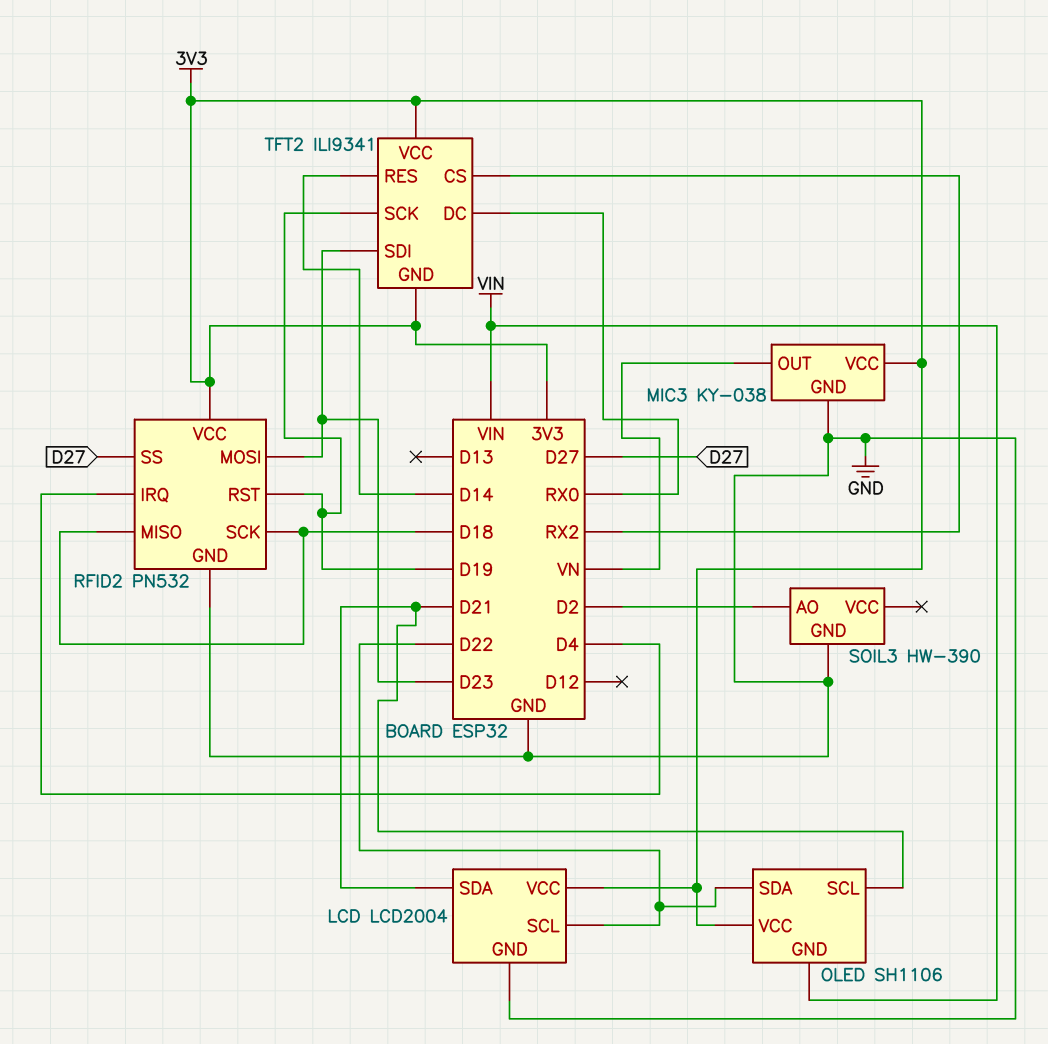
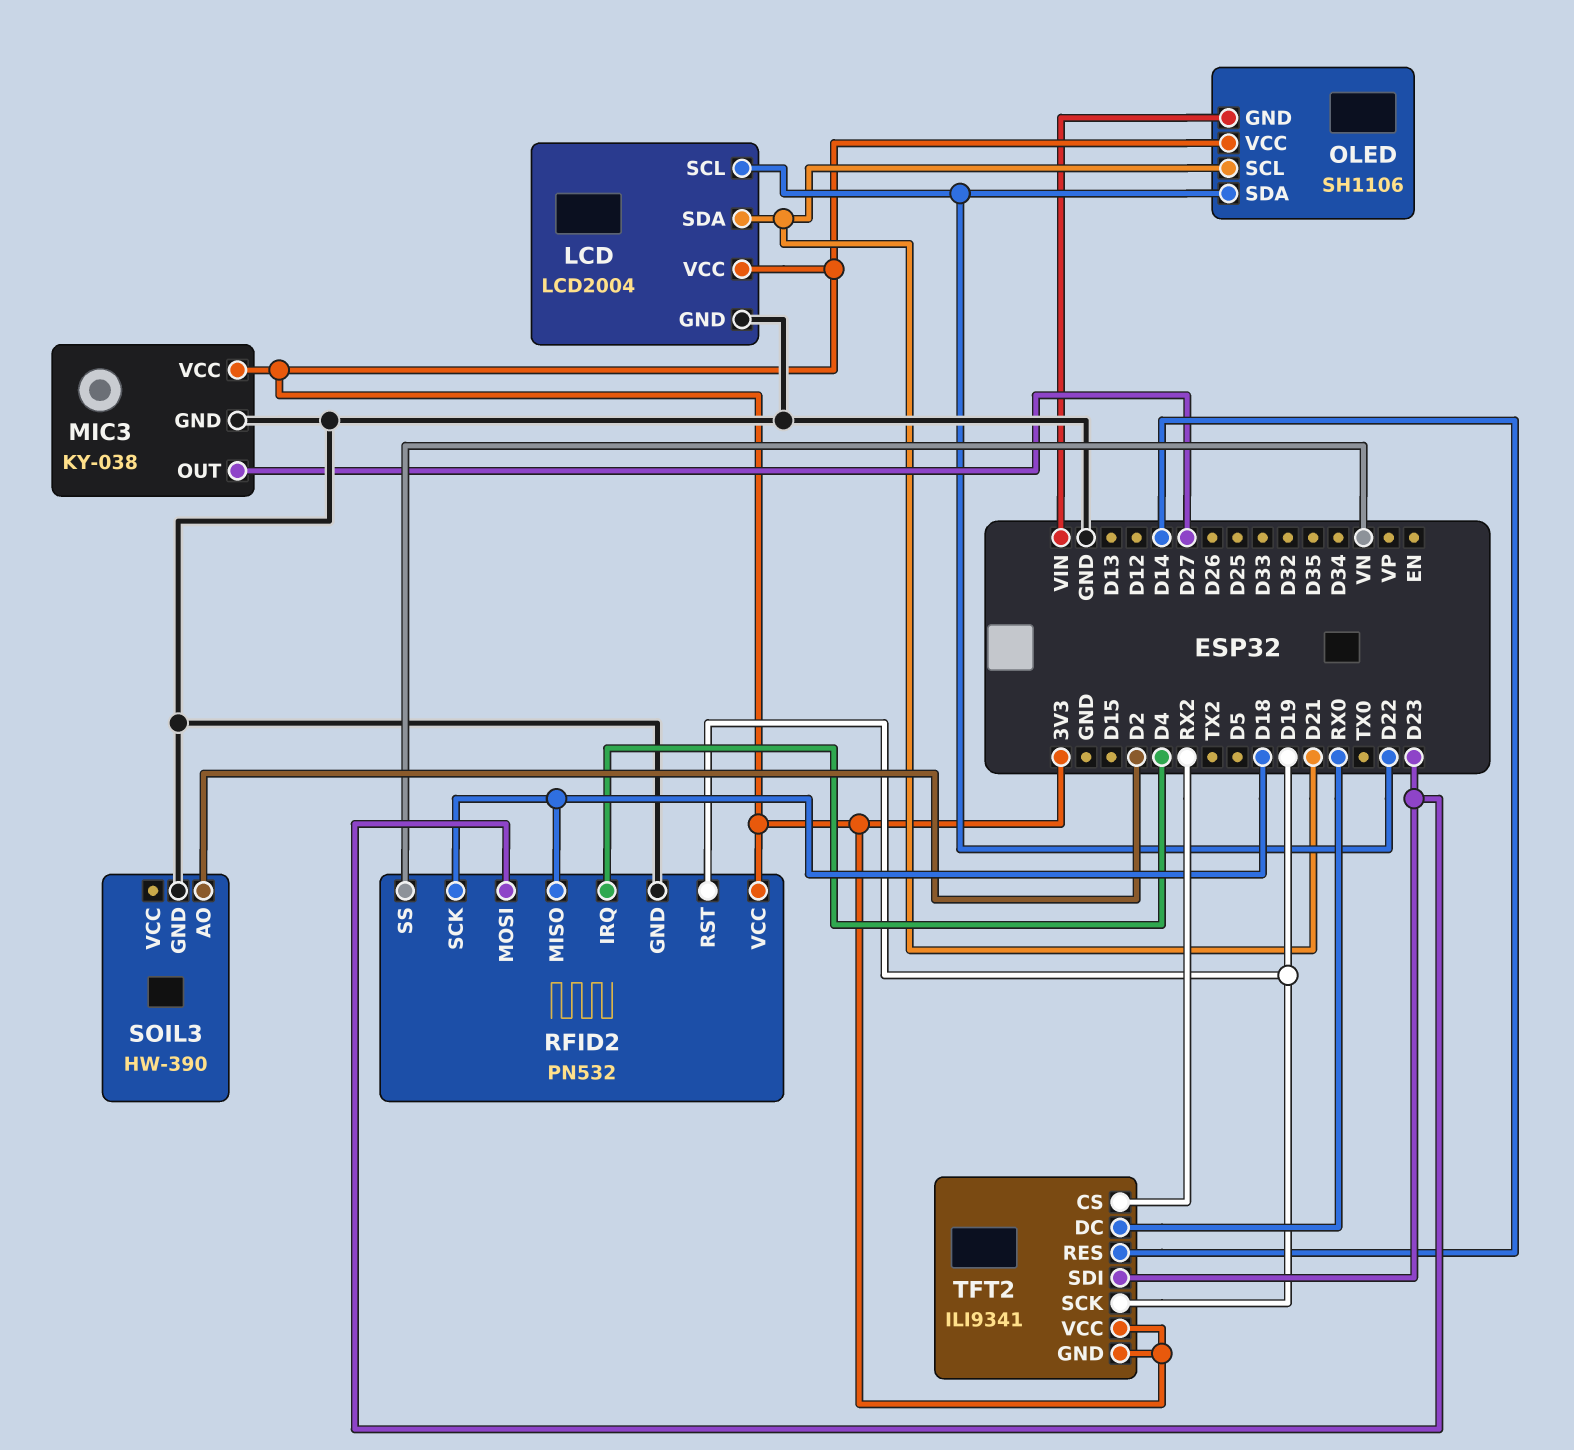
MIC3 pin OUT: VN -> D27
RFID2 pin SS: D27 -> VN

